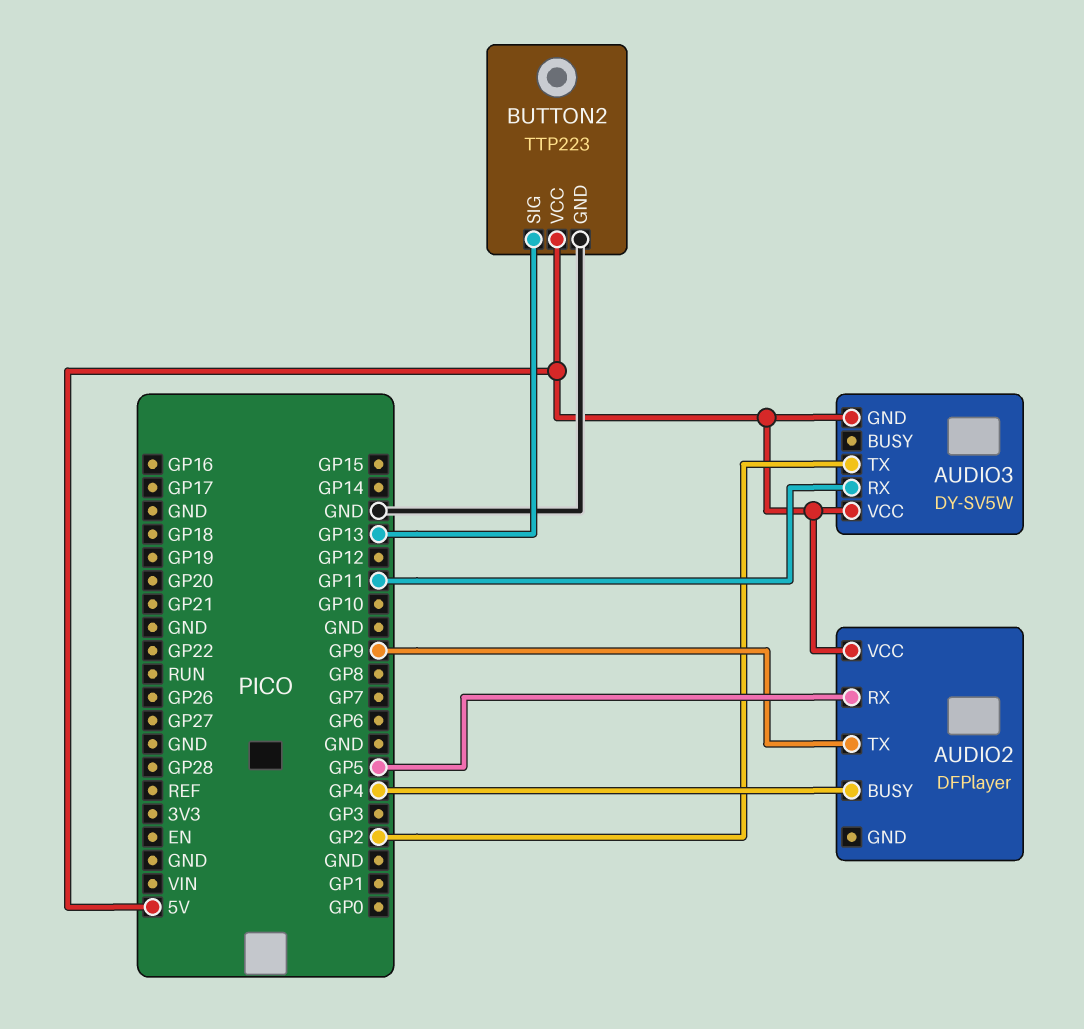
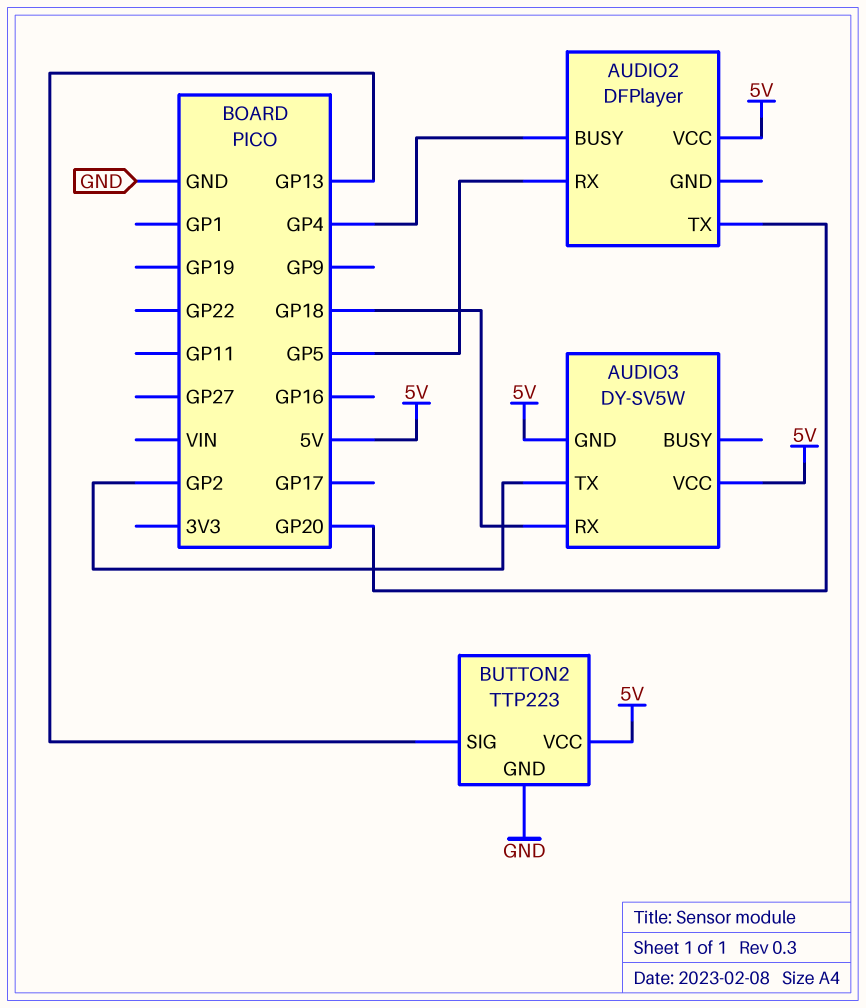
AUDIO2 pin TX: GP9 -> GP20
AUDIO3 pin RX: GP11 -> GP18

